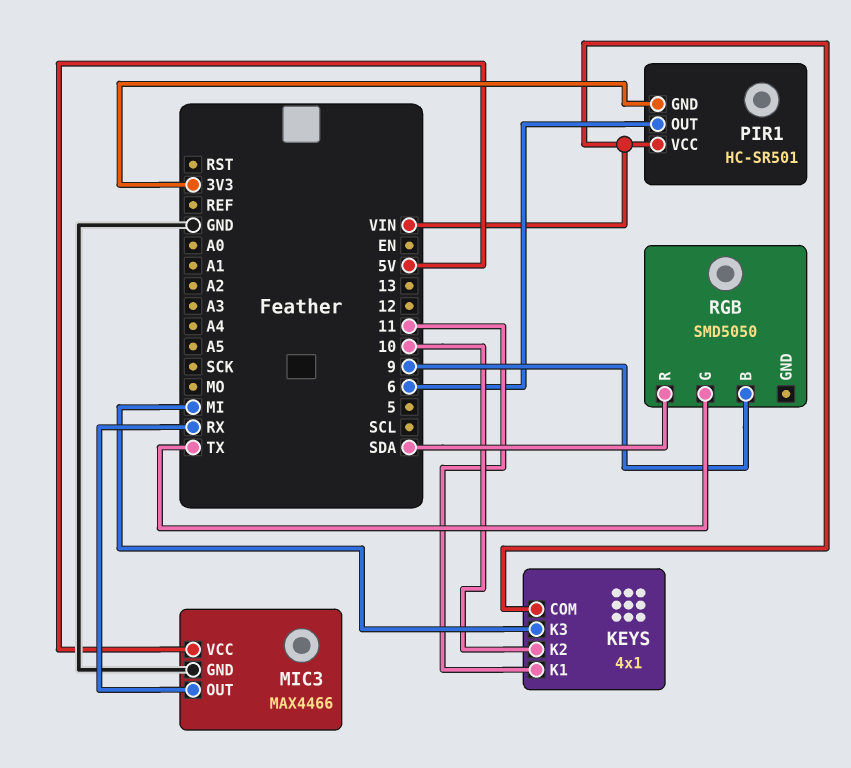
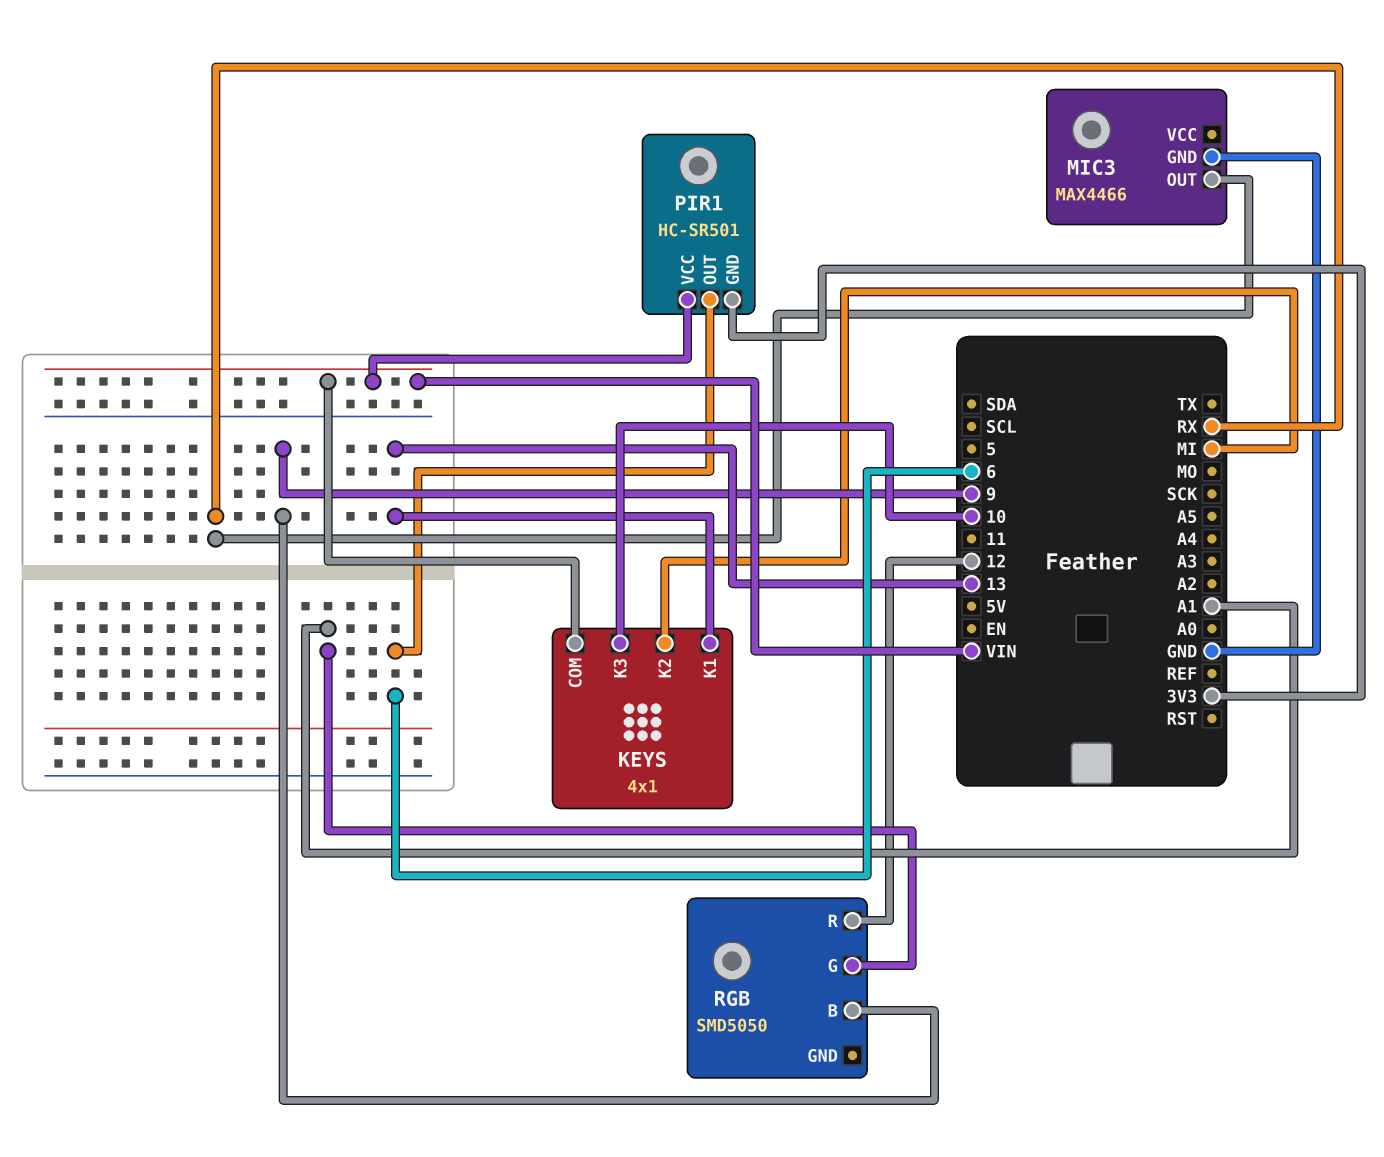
KEYS pin K1: 11 -> 13
KEYS pin K2: 10 -> MI
KEYS pin K3: MI -> 10
MIC3 pin VCC: 5V -> none
RGB pin G: TX -> A1
RGB pin R: SDA -> 12

